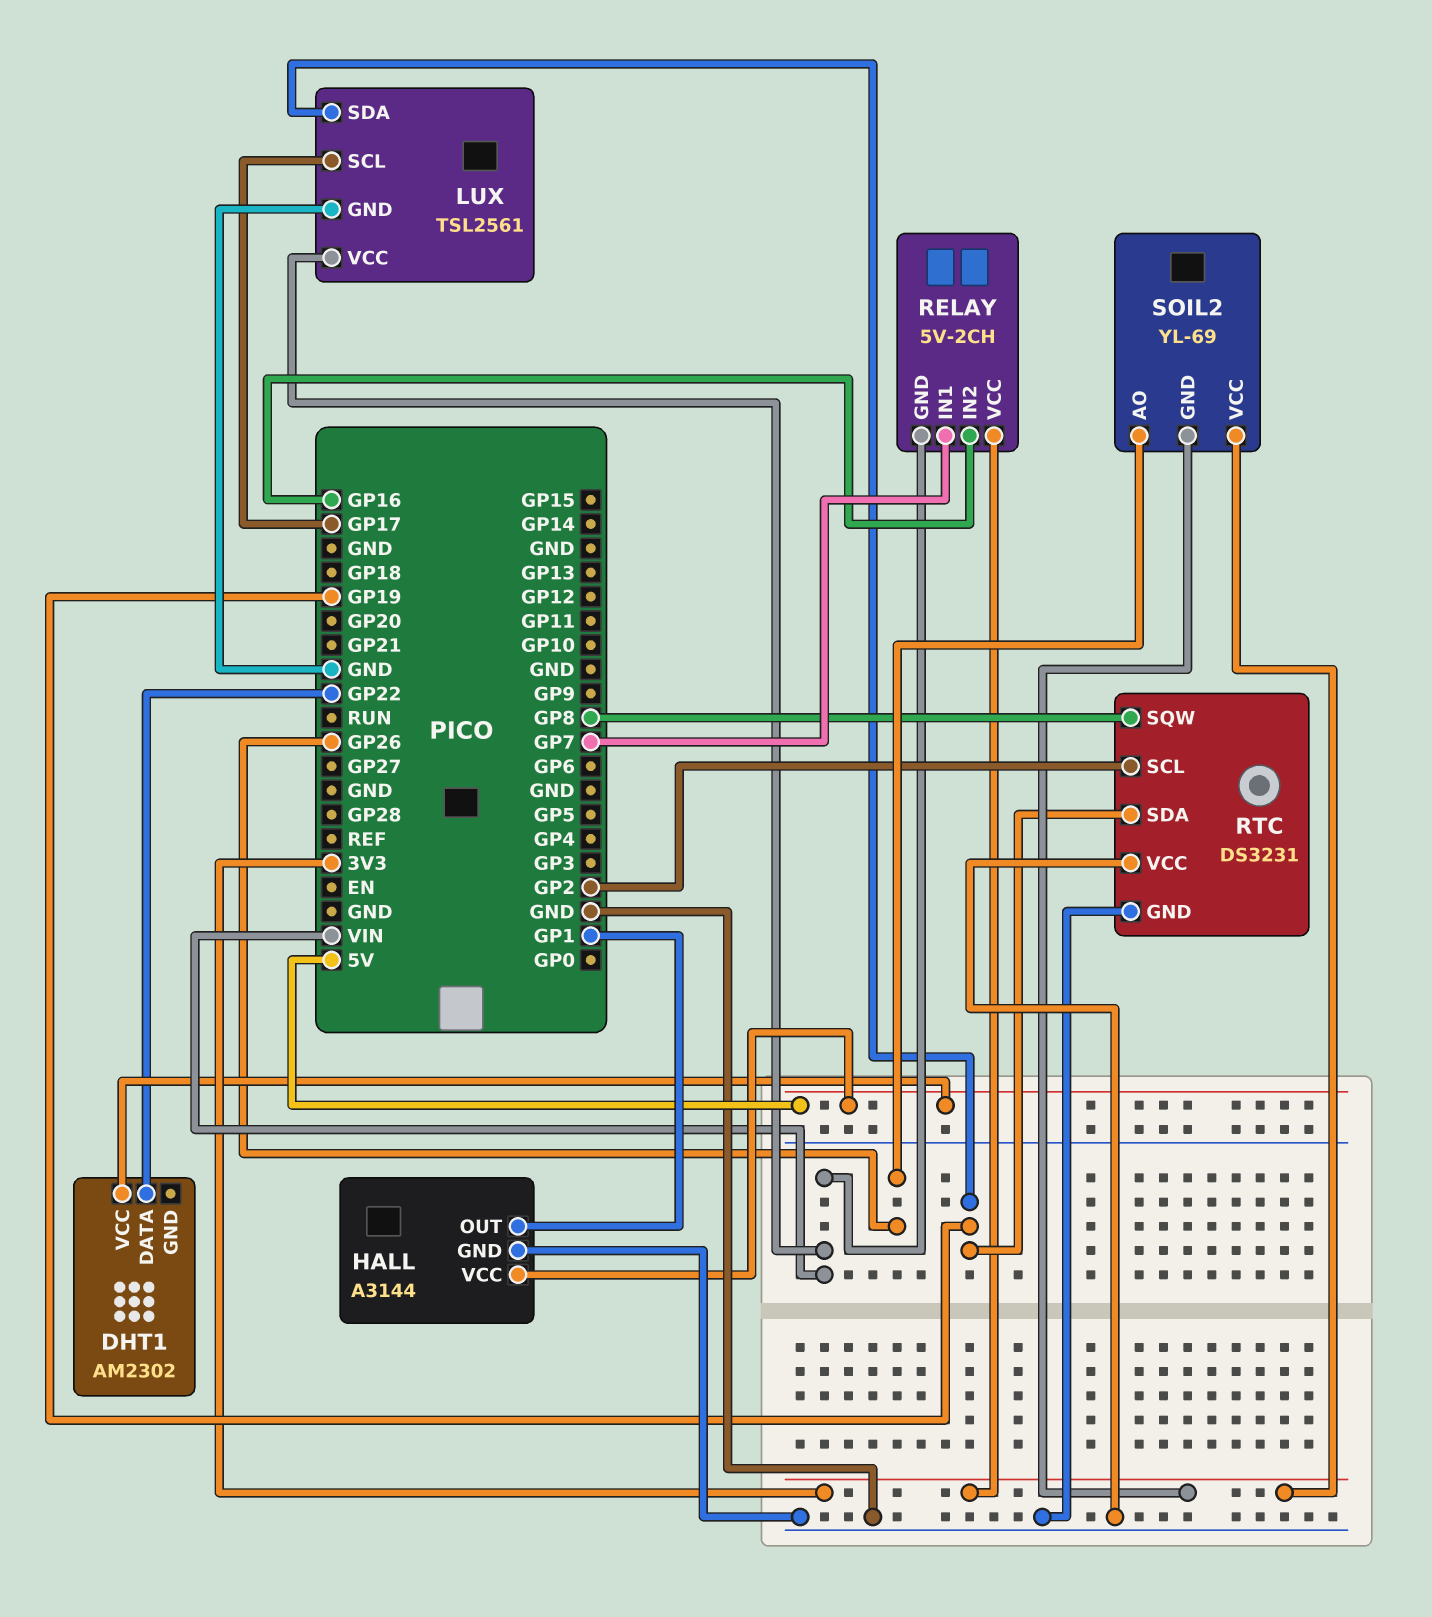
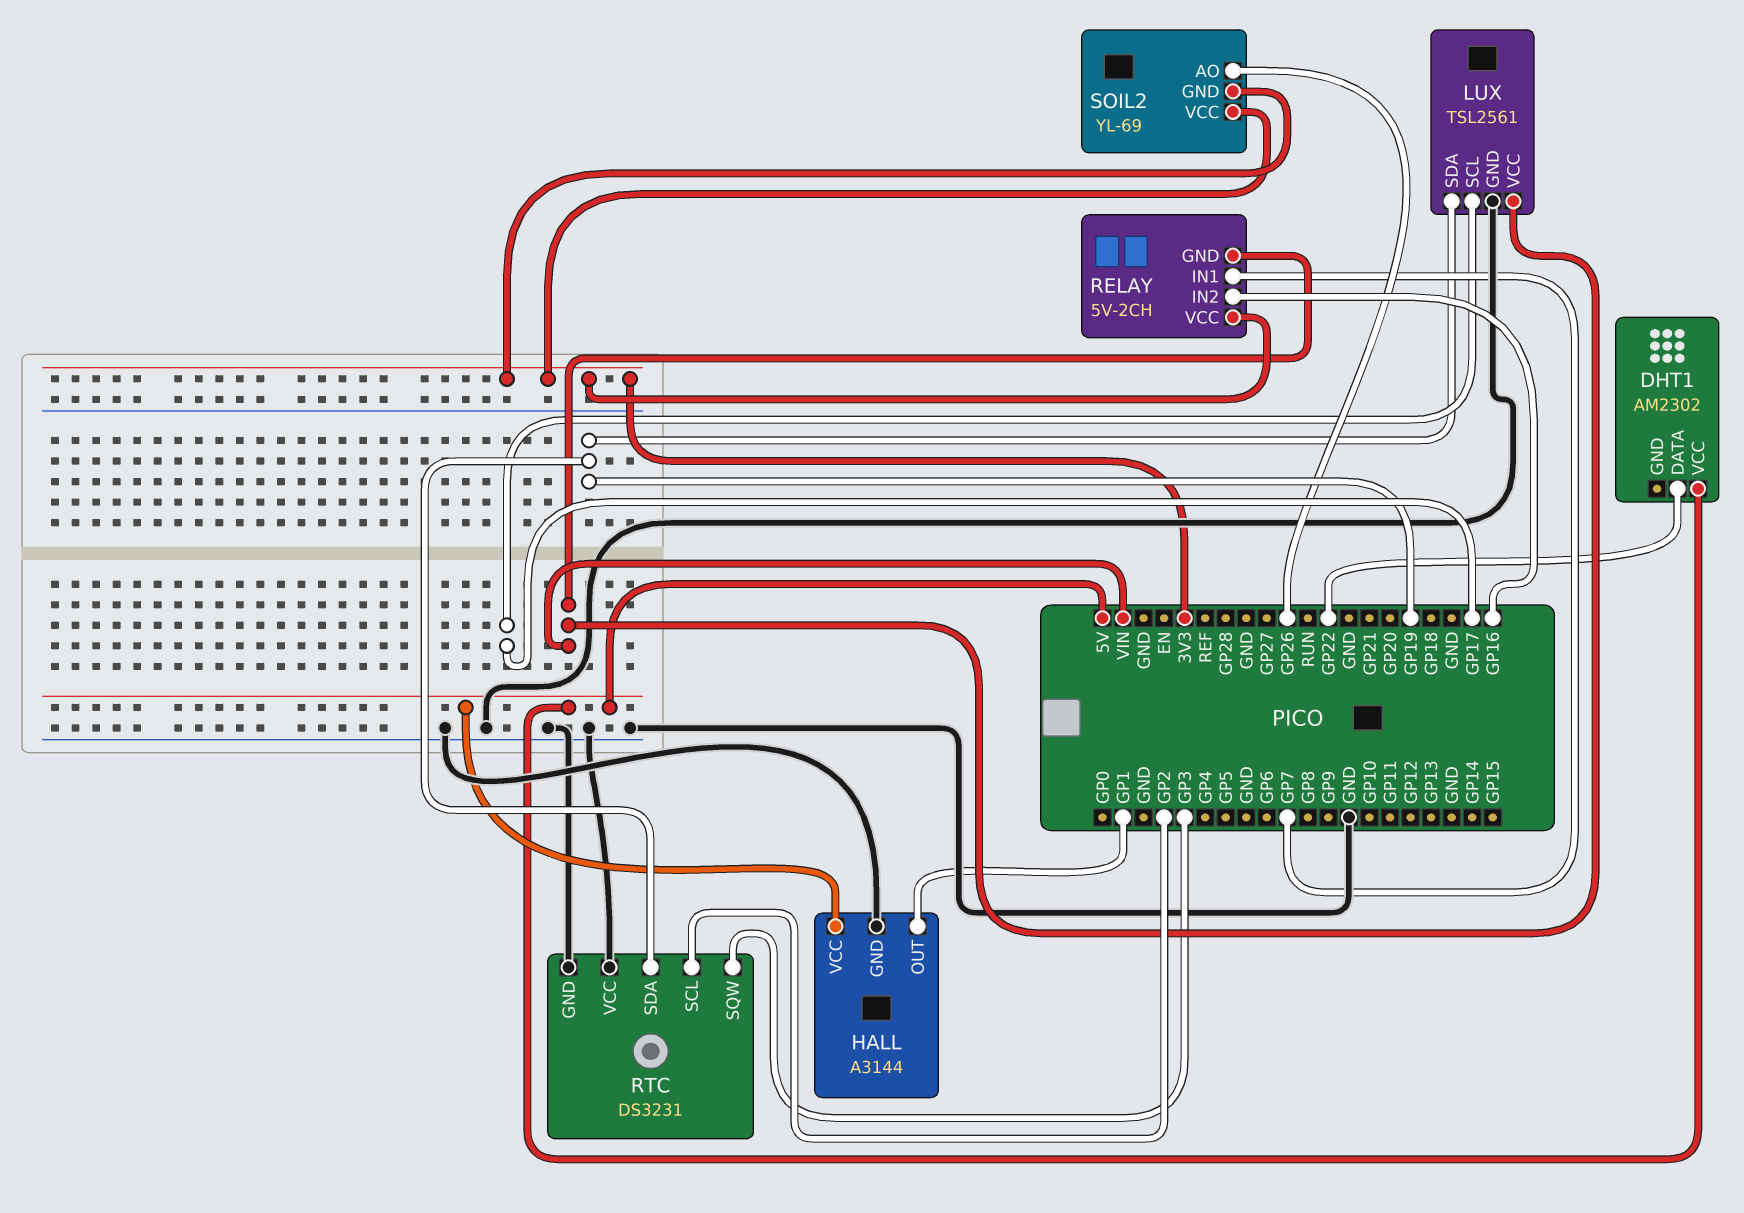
RTC pin SQW: GP8 -> GP3

